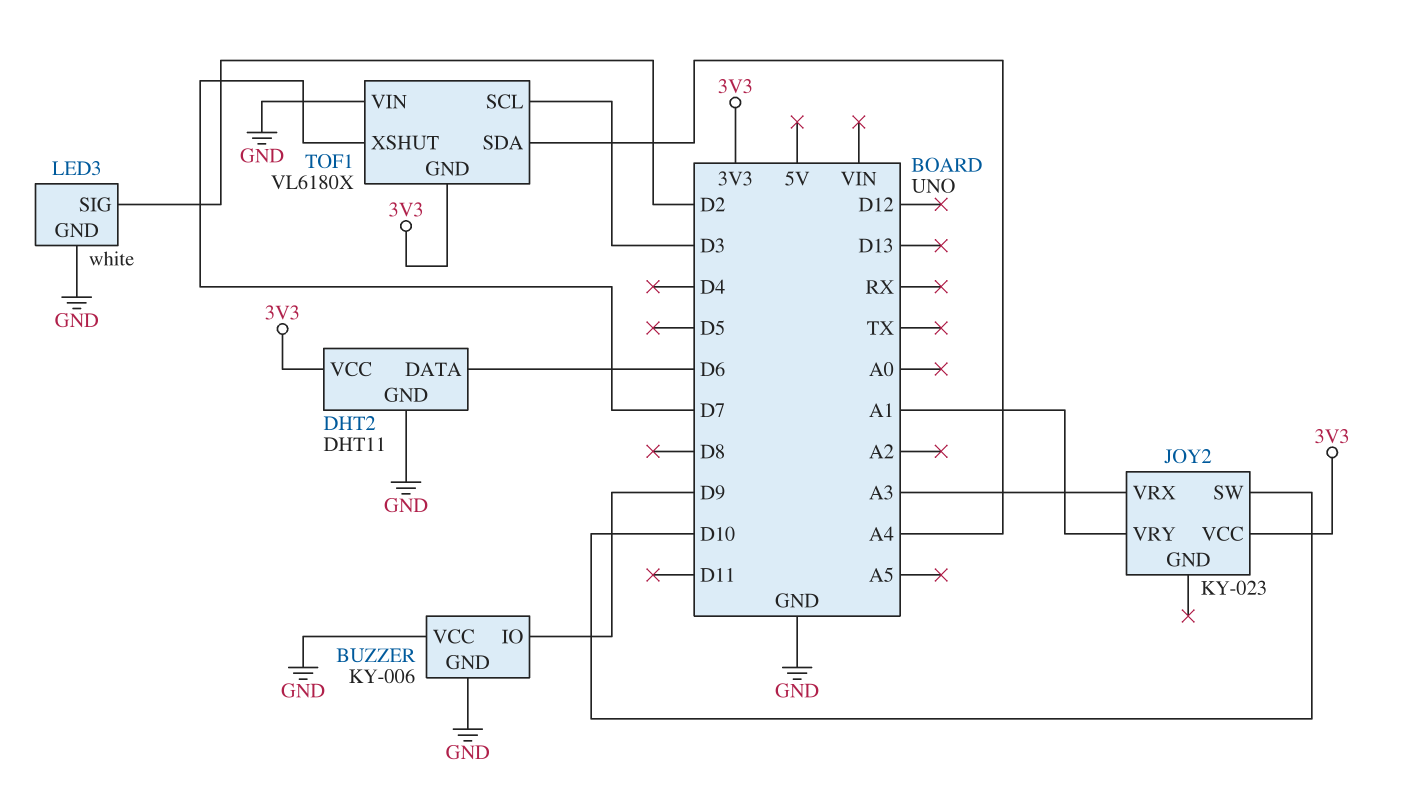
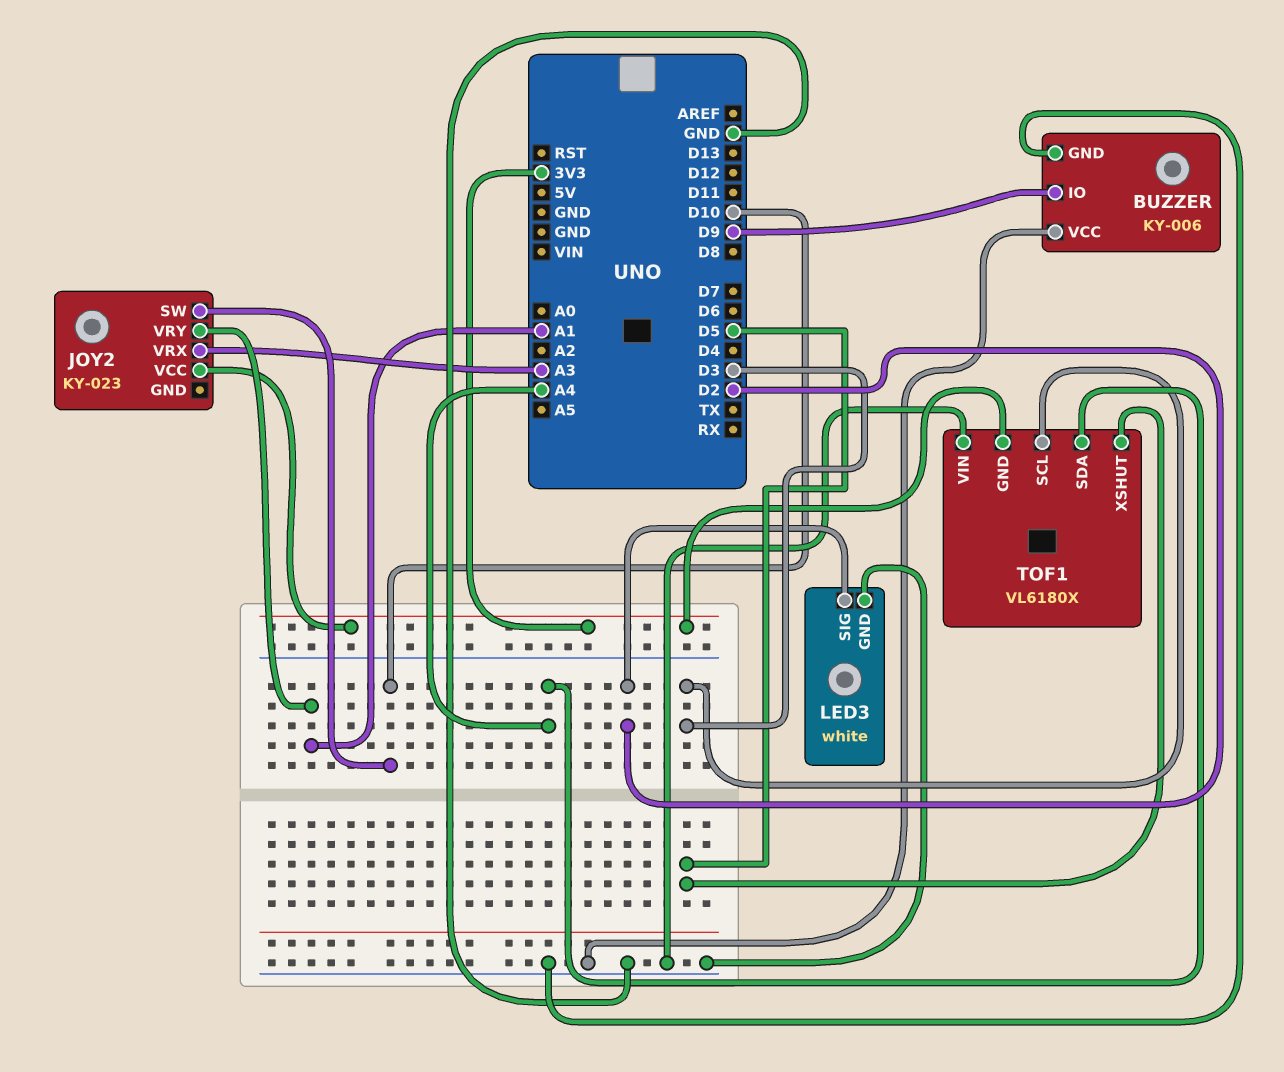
DHT2: DHT11 -> none
DHT2 pin DATA: D6 -> none
DHT2 pin GND: GND -> none
DHT2 pin VCC: 3V3 -> none
TOF1 pin XSHUT: D7 -> D5

